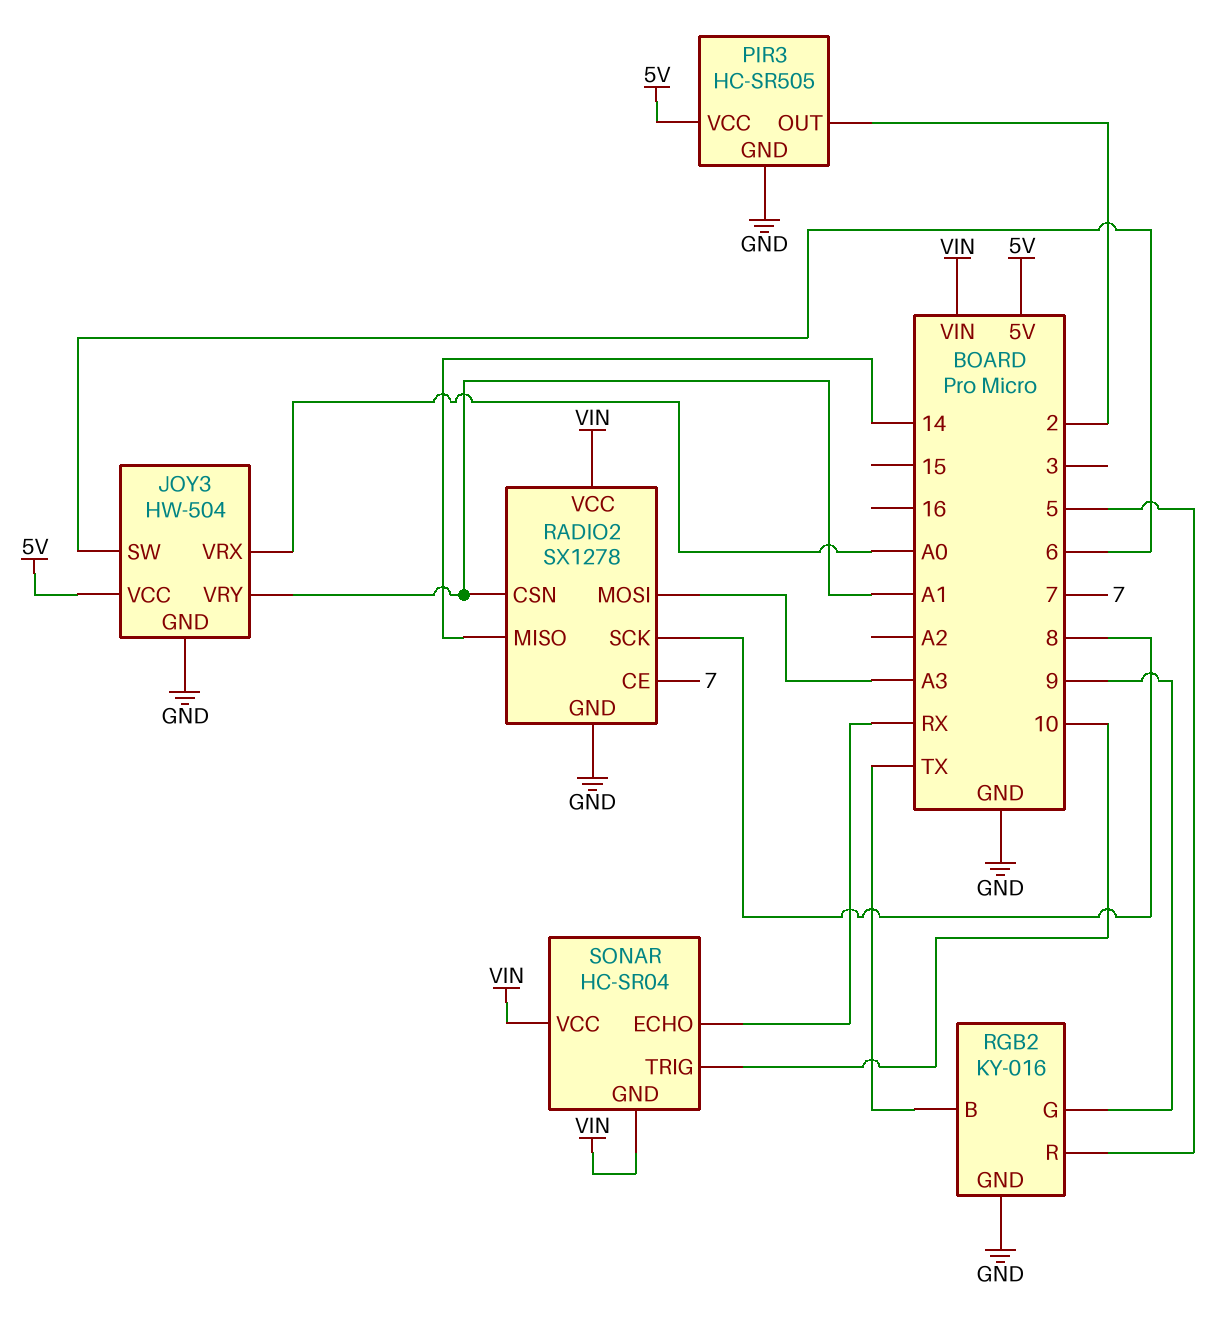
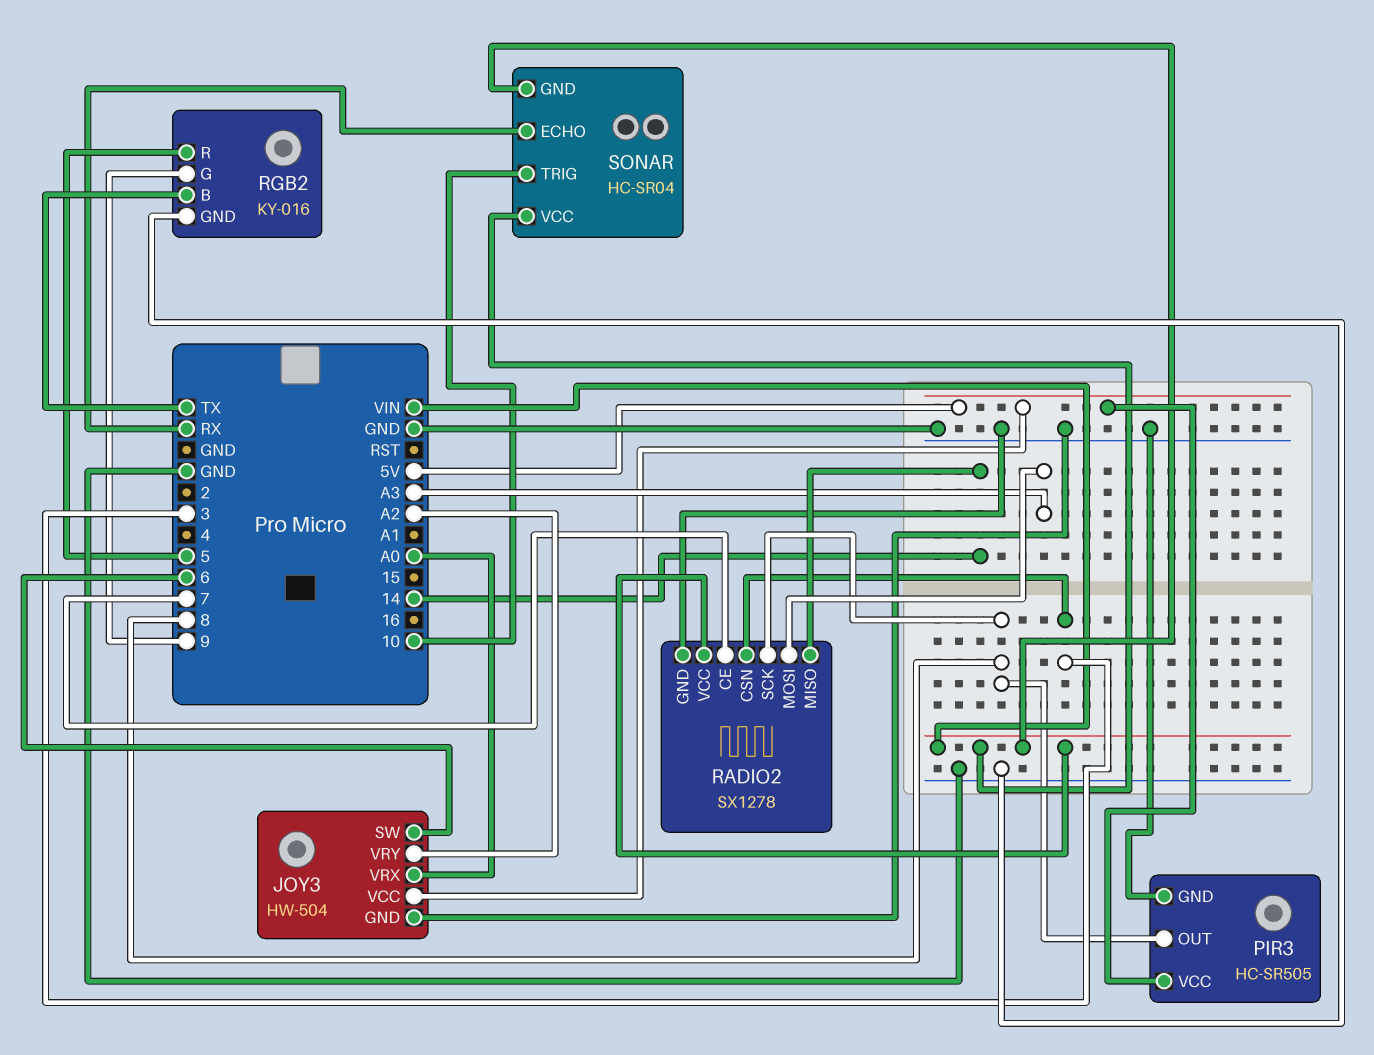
JOY3 pin VRY: A1 -> A2
PIR3 pin OUT: 2 -> 8
RADIO2 pin CSN: A1 -> 3

